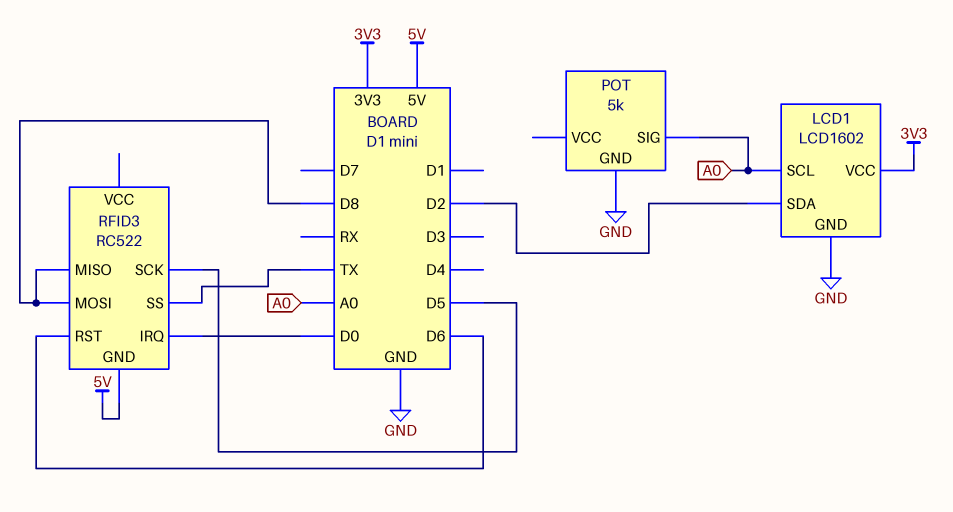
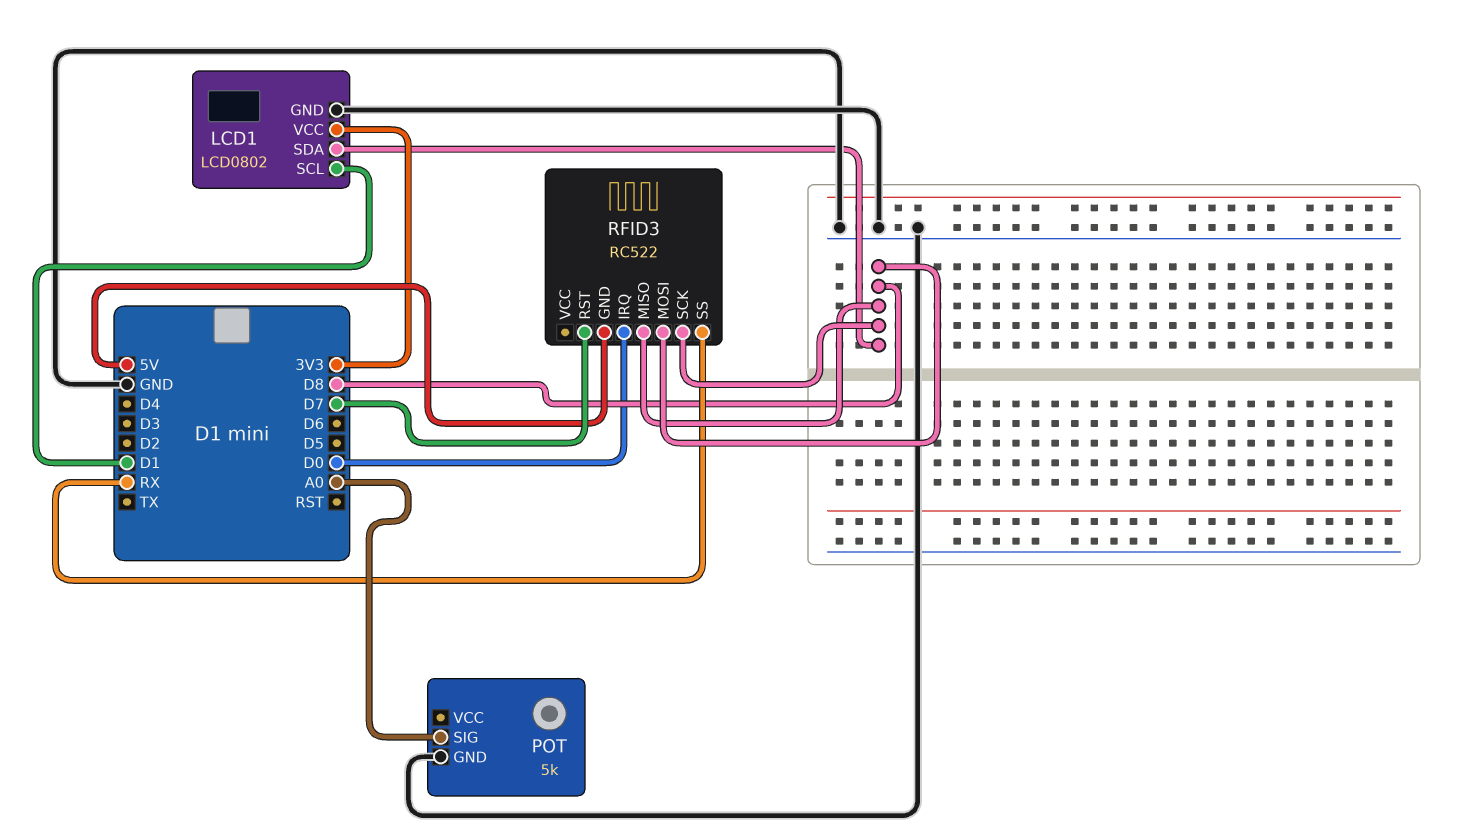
LCD1: LCD1602 -> LCD0802
LCD1 pin SCL: A0 -> D1
LCD1 pin SDA: D2 -> D8
RFID3 pin RST: D6 -> D7
RFID3 pin SCK: D5 -> D8
RFID3 pin SS: TX -> RX

